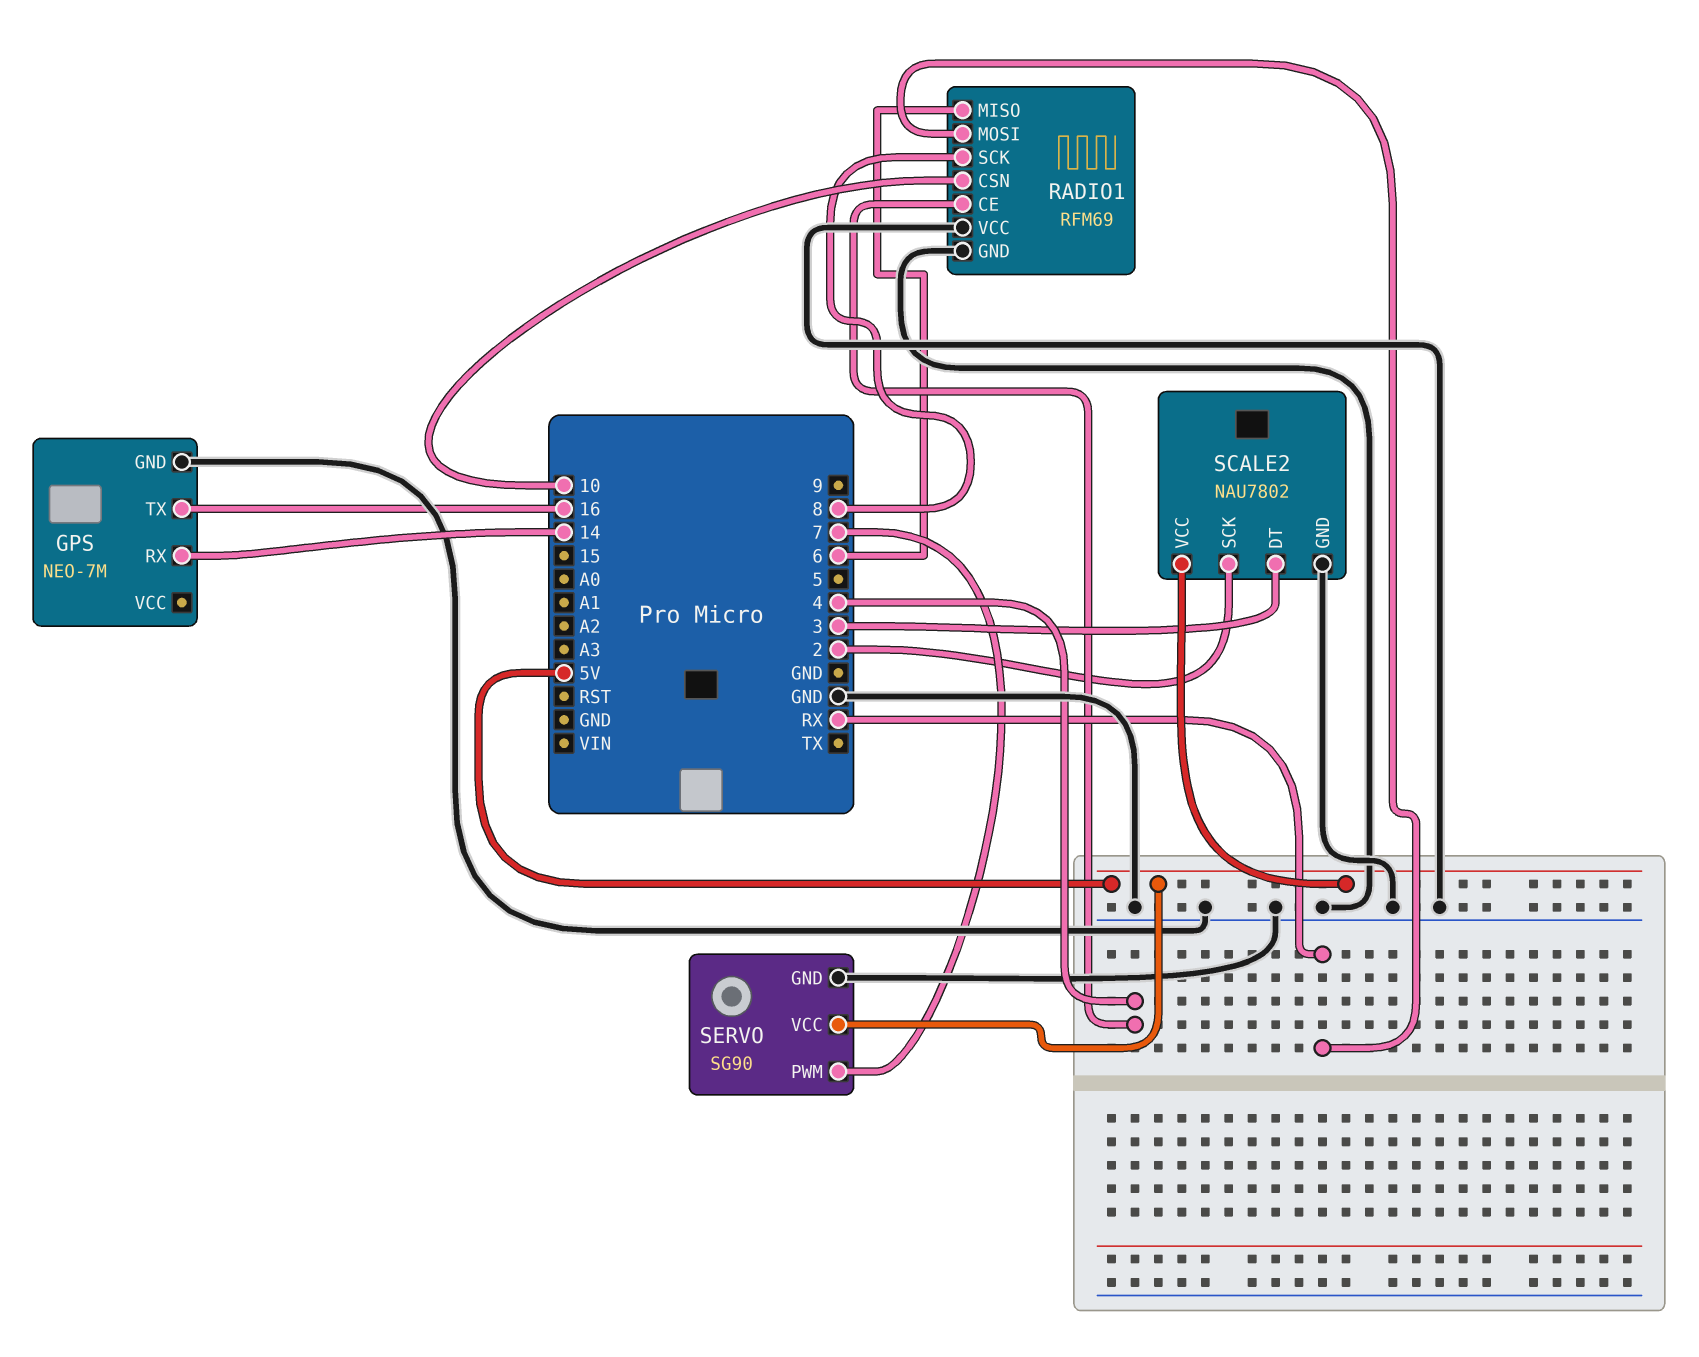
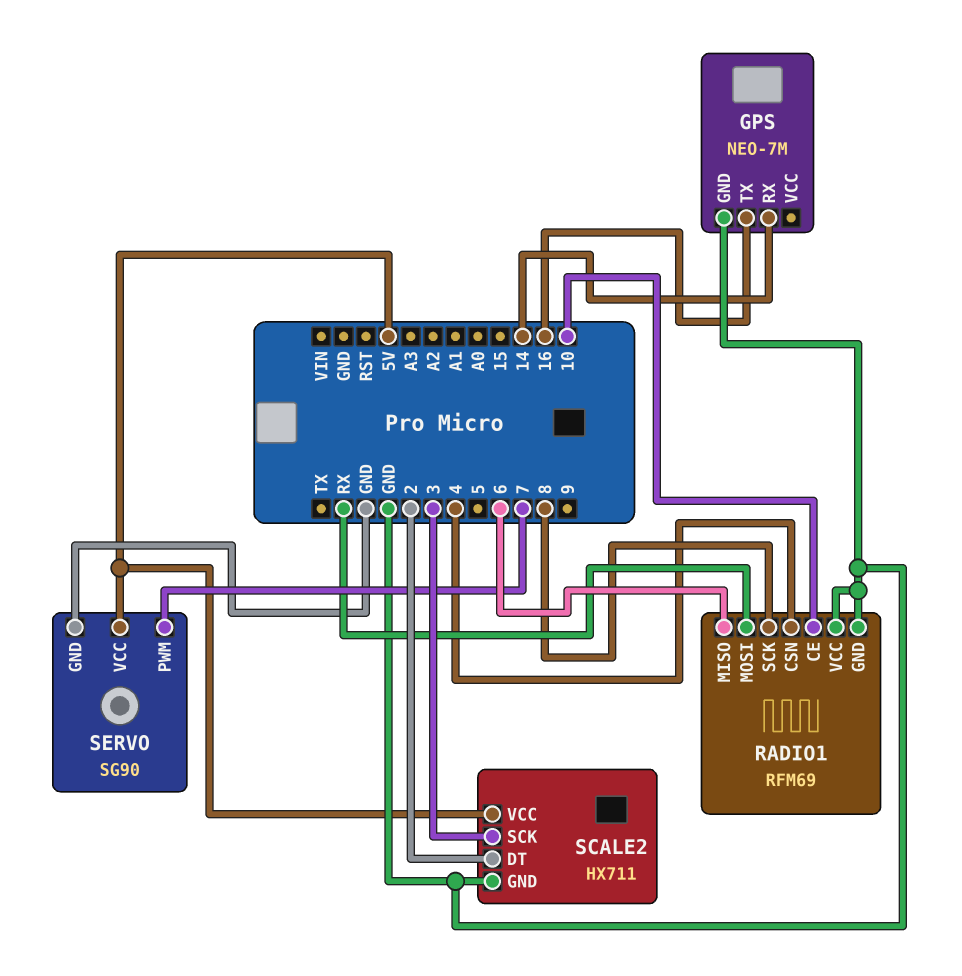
RADIO1 pin CE: 4 -> 10
RADIO1 pin CSN: 10 -> 4
SCALE2: NAU7802 -> HX711
SCALE2 pin DT: 3 -> 2
SCALE2 pin SCK: 2 -> 3

